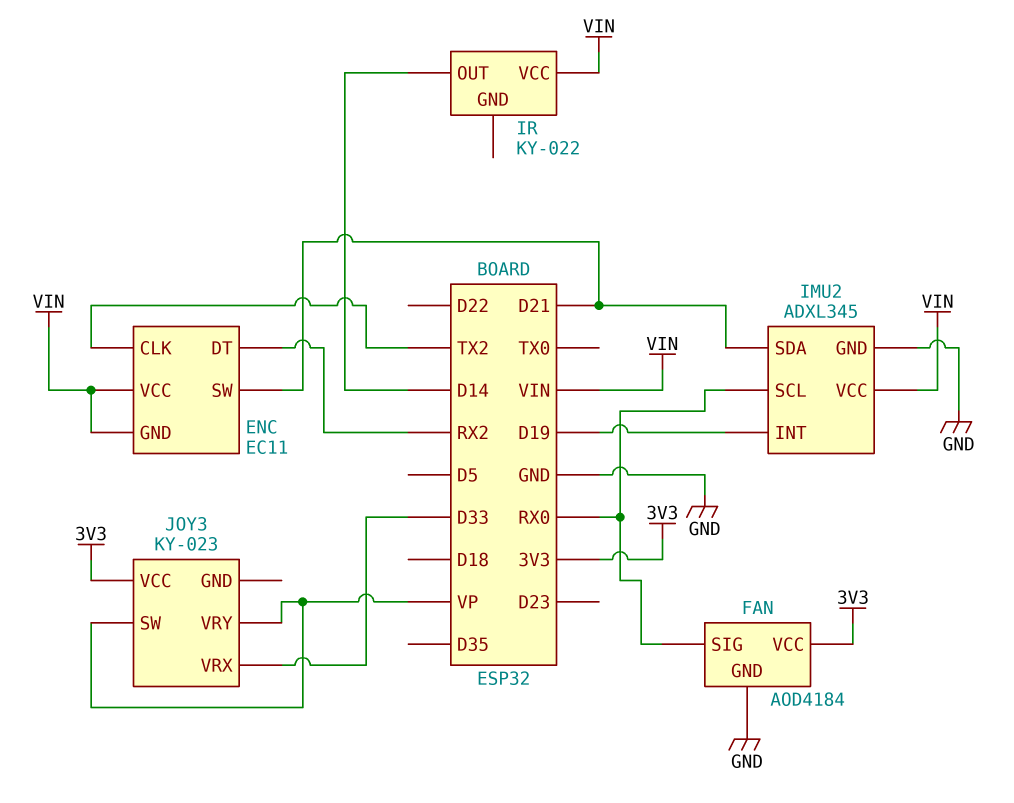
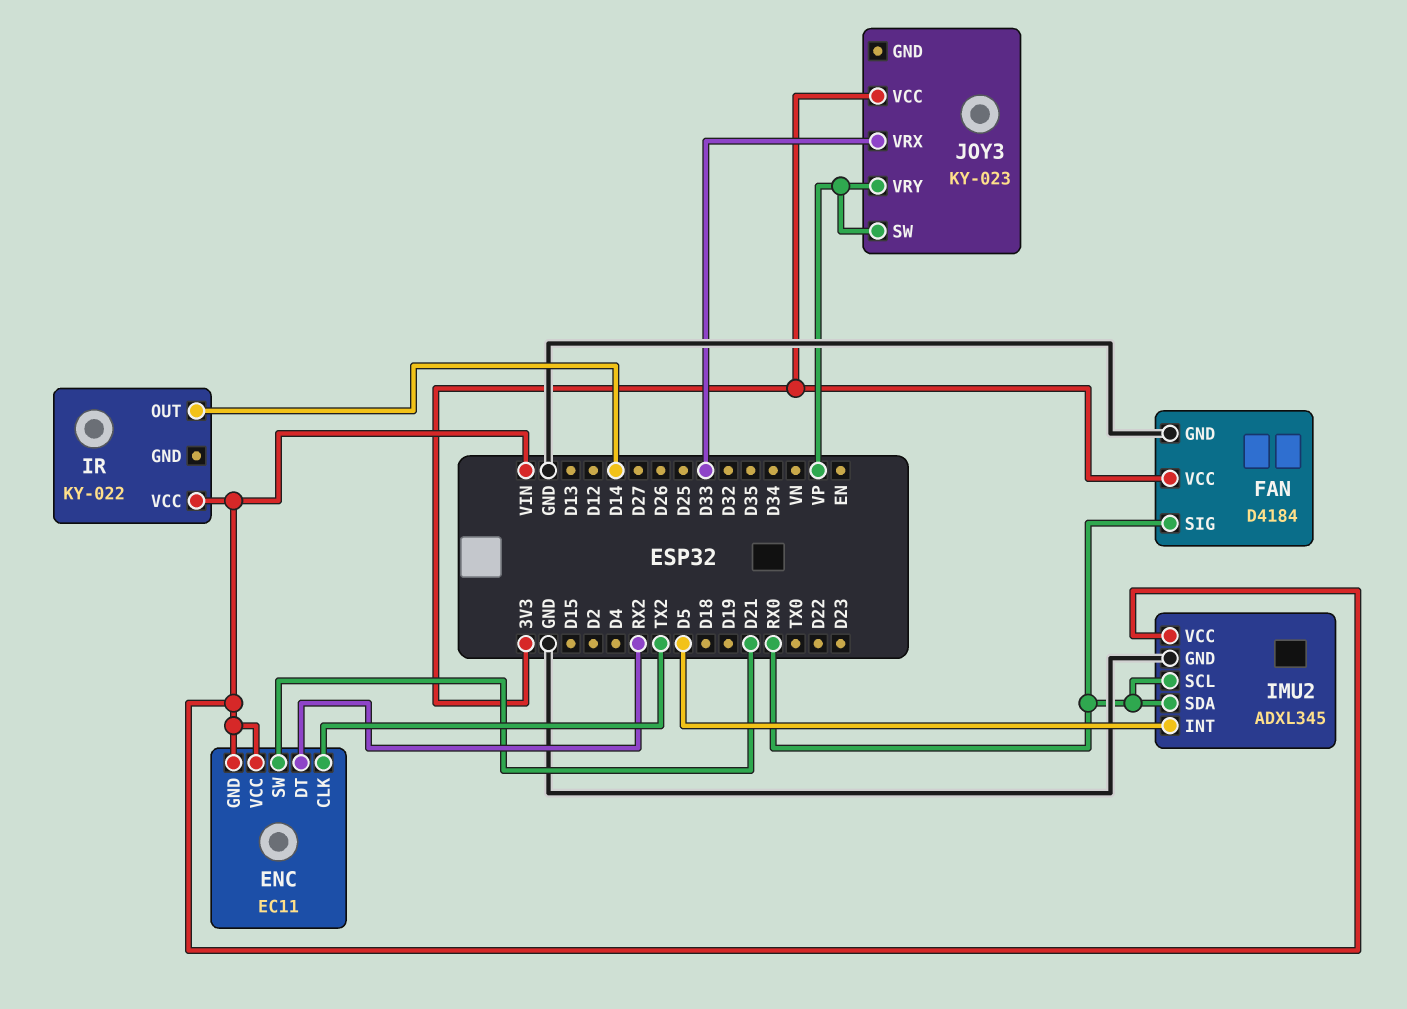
FAN: AOD4184 -> D4184
IMU2 pin INT: D19 -> D5
IMU2 pin SDA: D21 -> RX0

